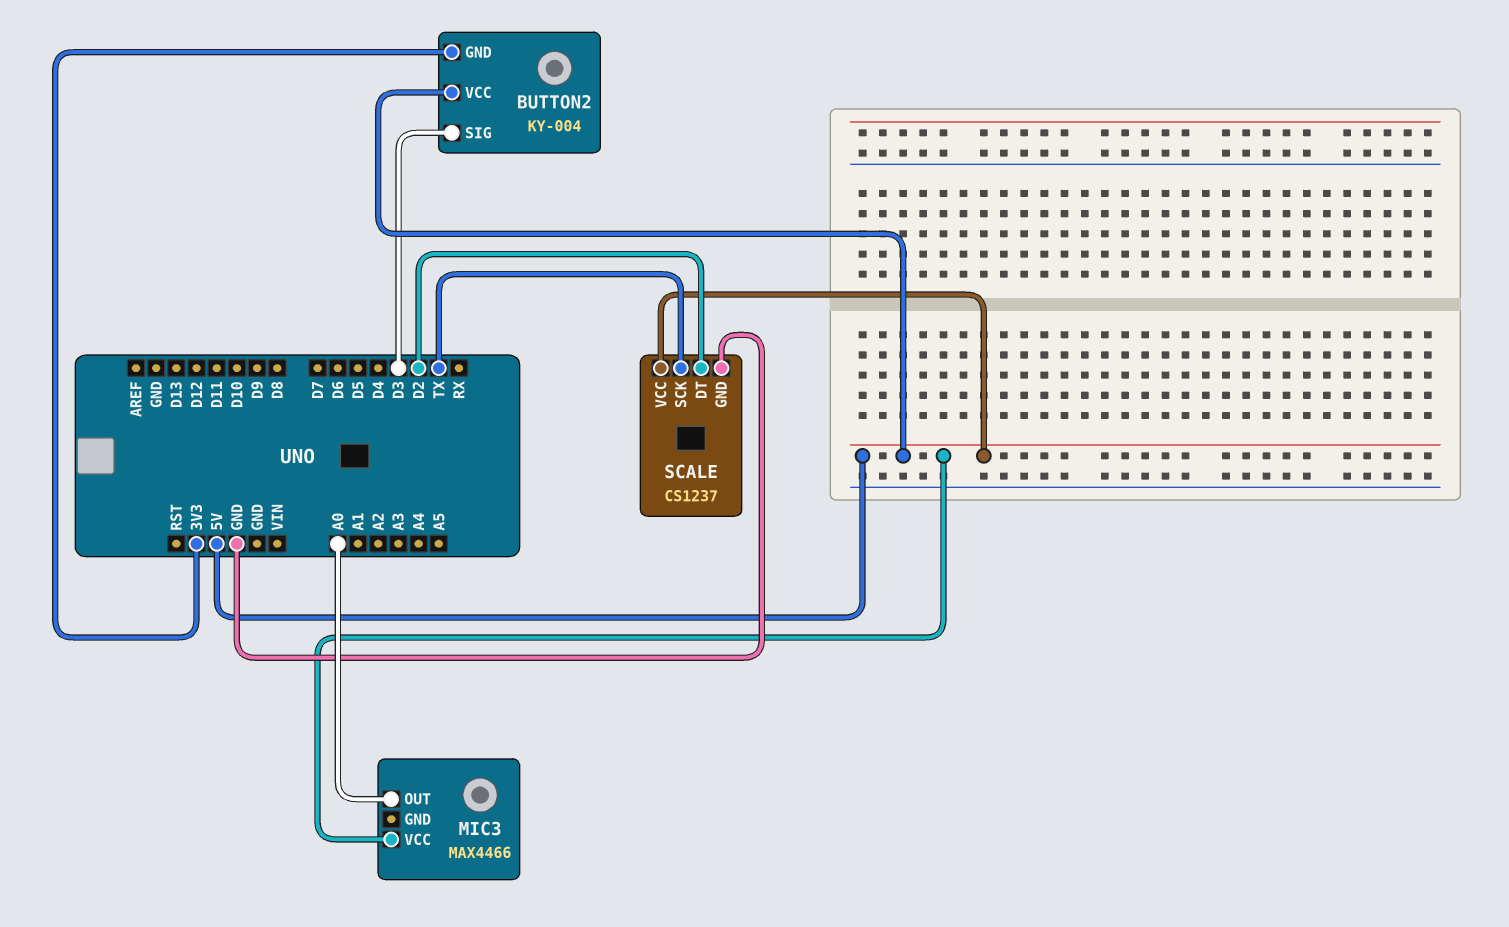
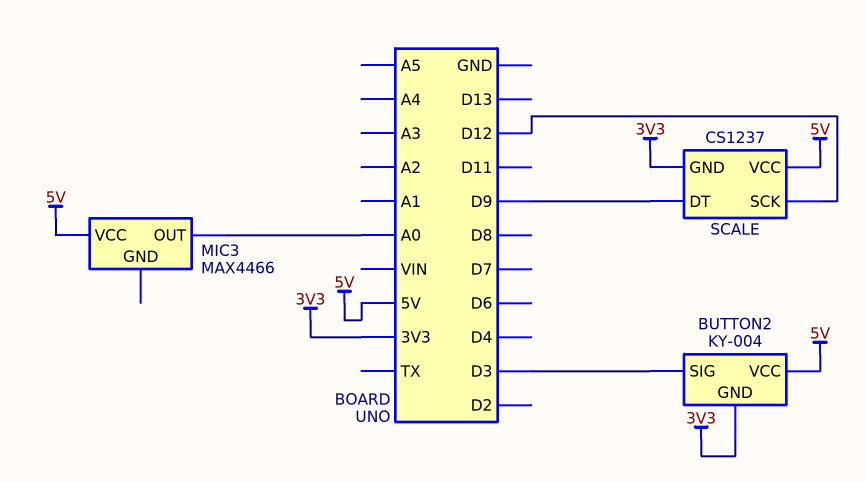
SCALE pin DT: D2 -> D9
SCALE pin GND: GND -> 3V3
SCALE pin SCK: TX -> D12

